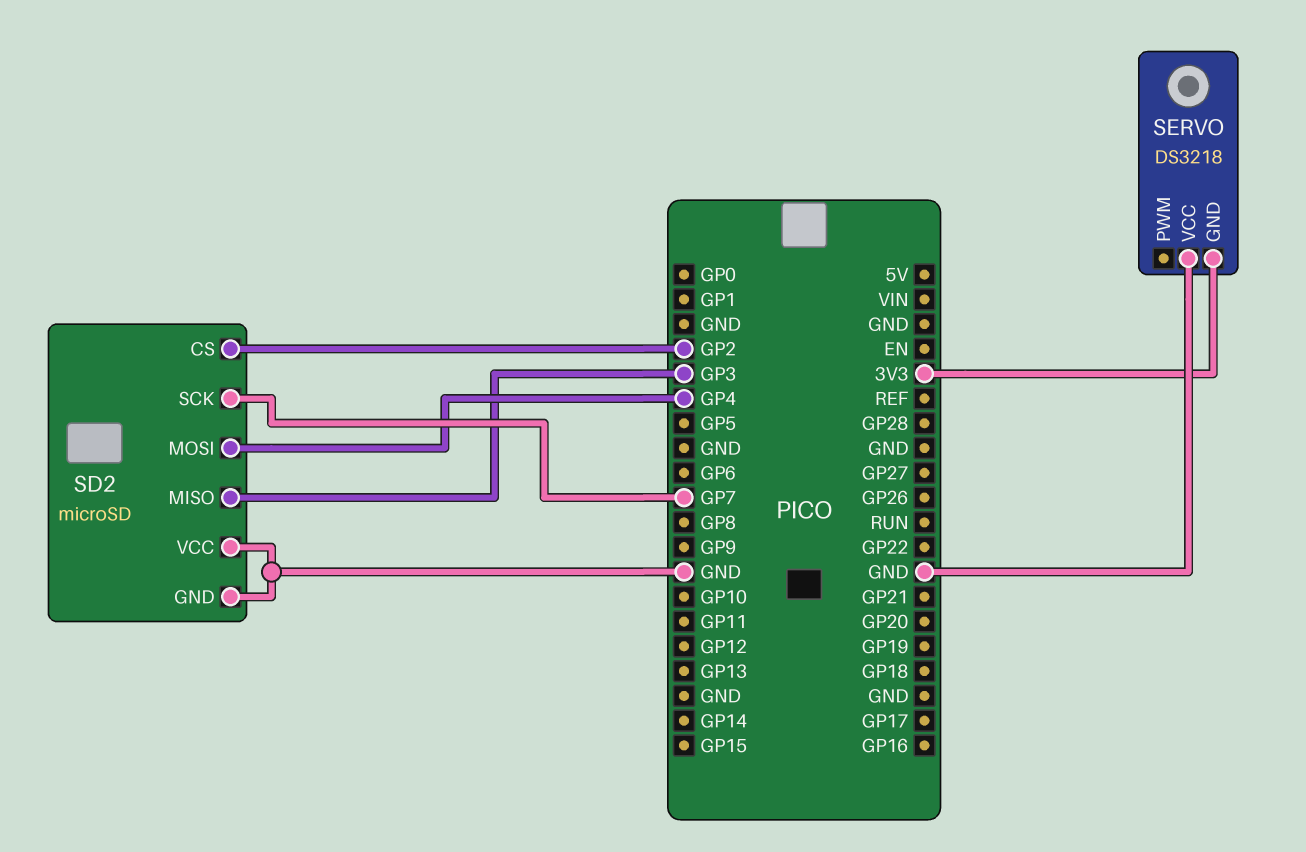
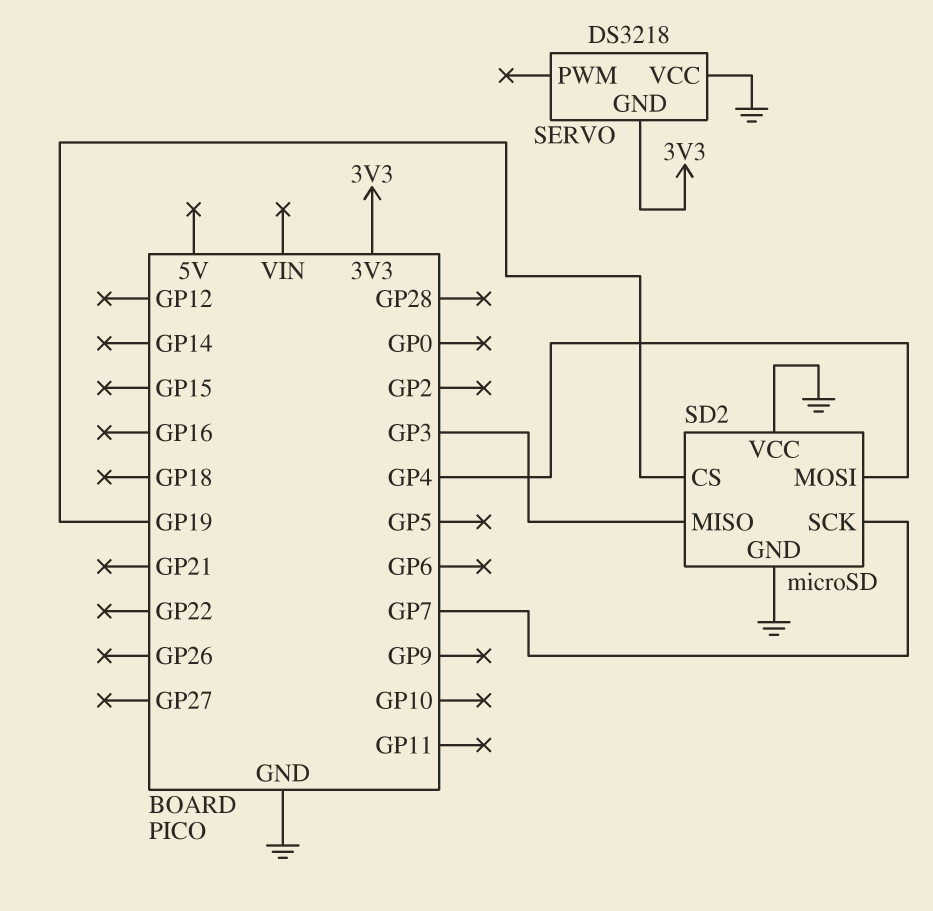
SD2 pin CS: GP2 -> GP19

